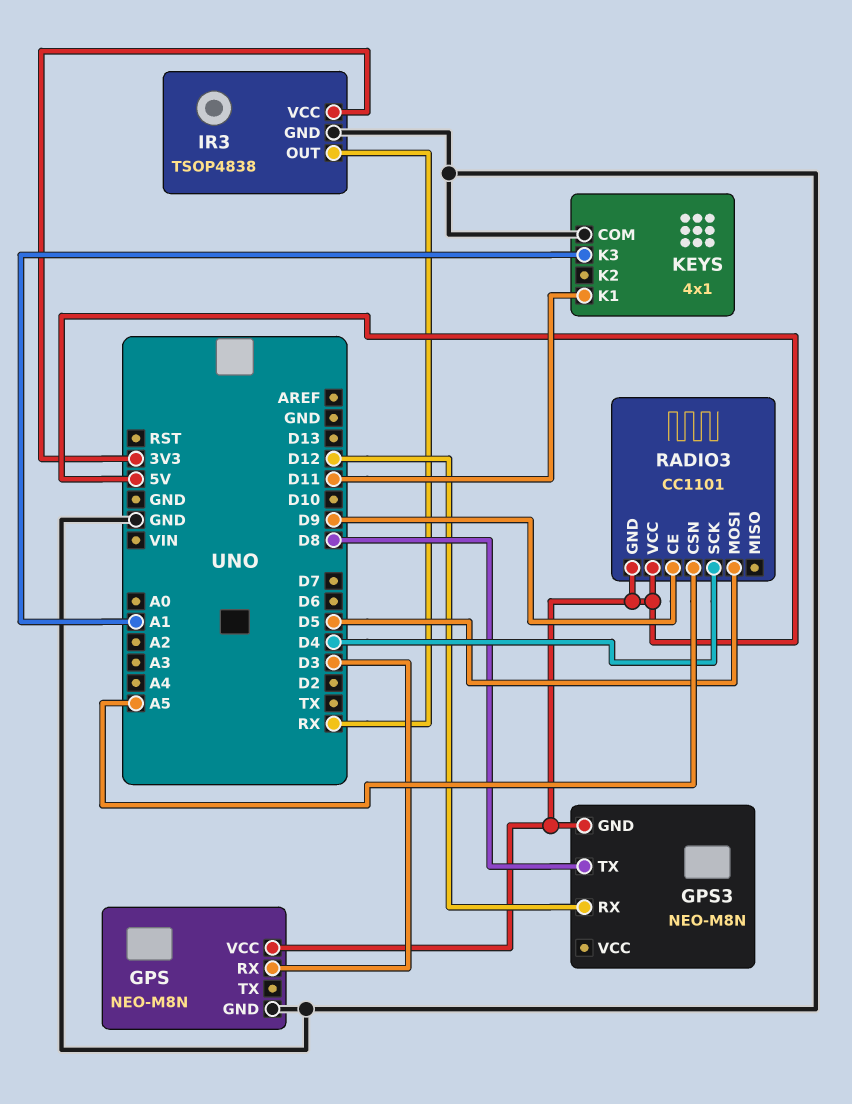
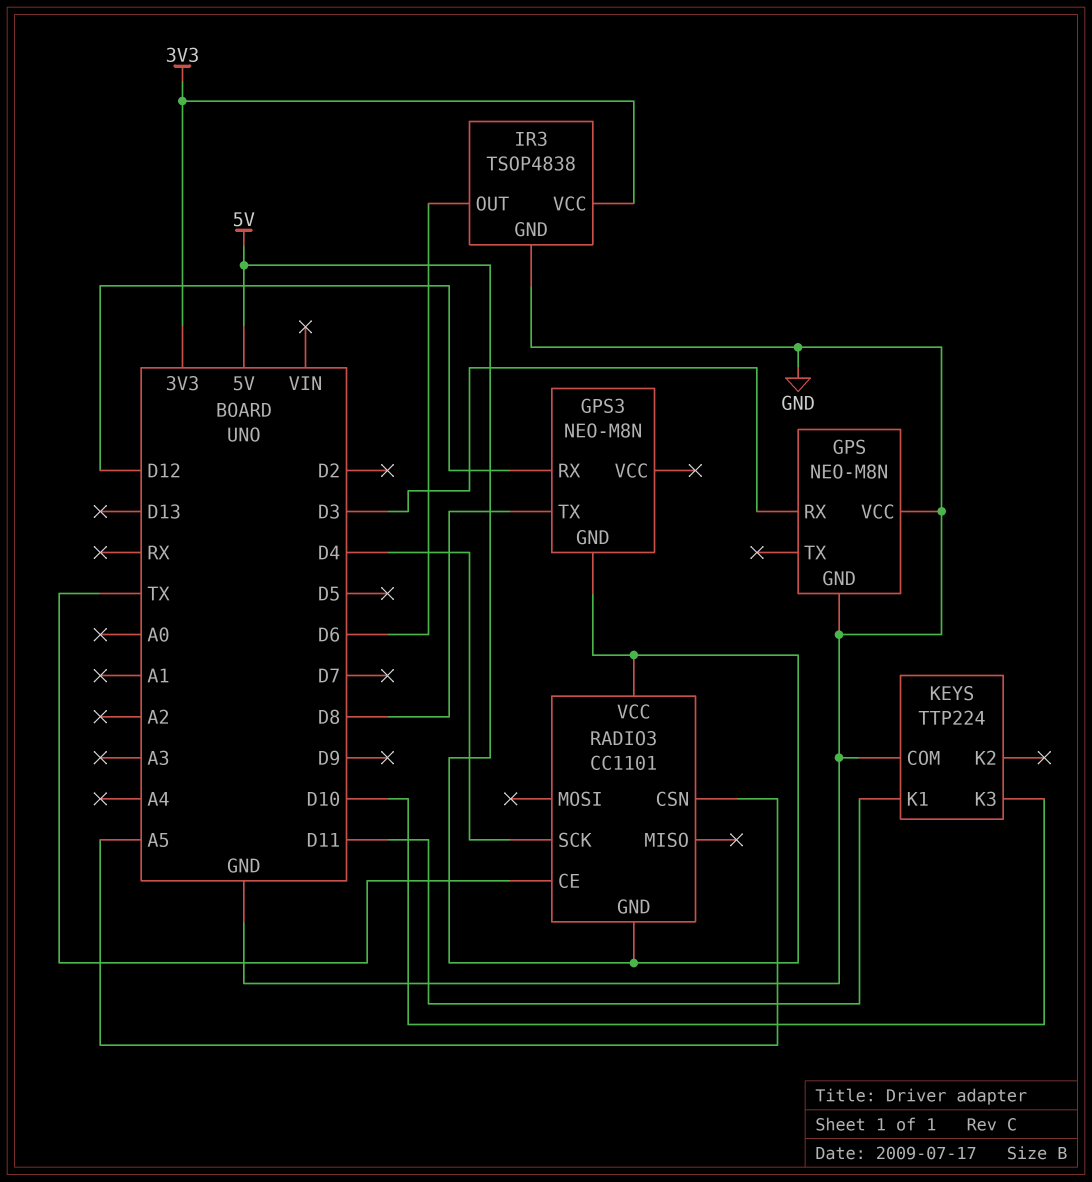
GPS pin VCC: 5V -> GND
IR3 pin OUT: RX -> D6
KEYS: 4x1 -> TTP224
KEYS pin K3: A1 -> D10
RADIO3 pin CE: D9 -> TX
RADIO3 pin MOSI: D5 -> none

